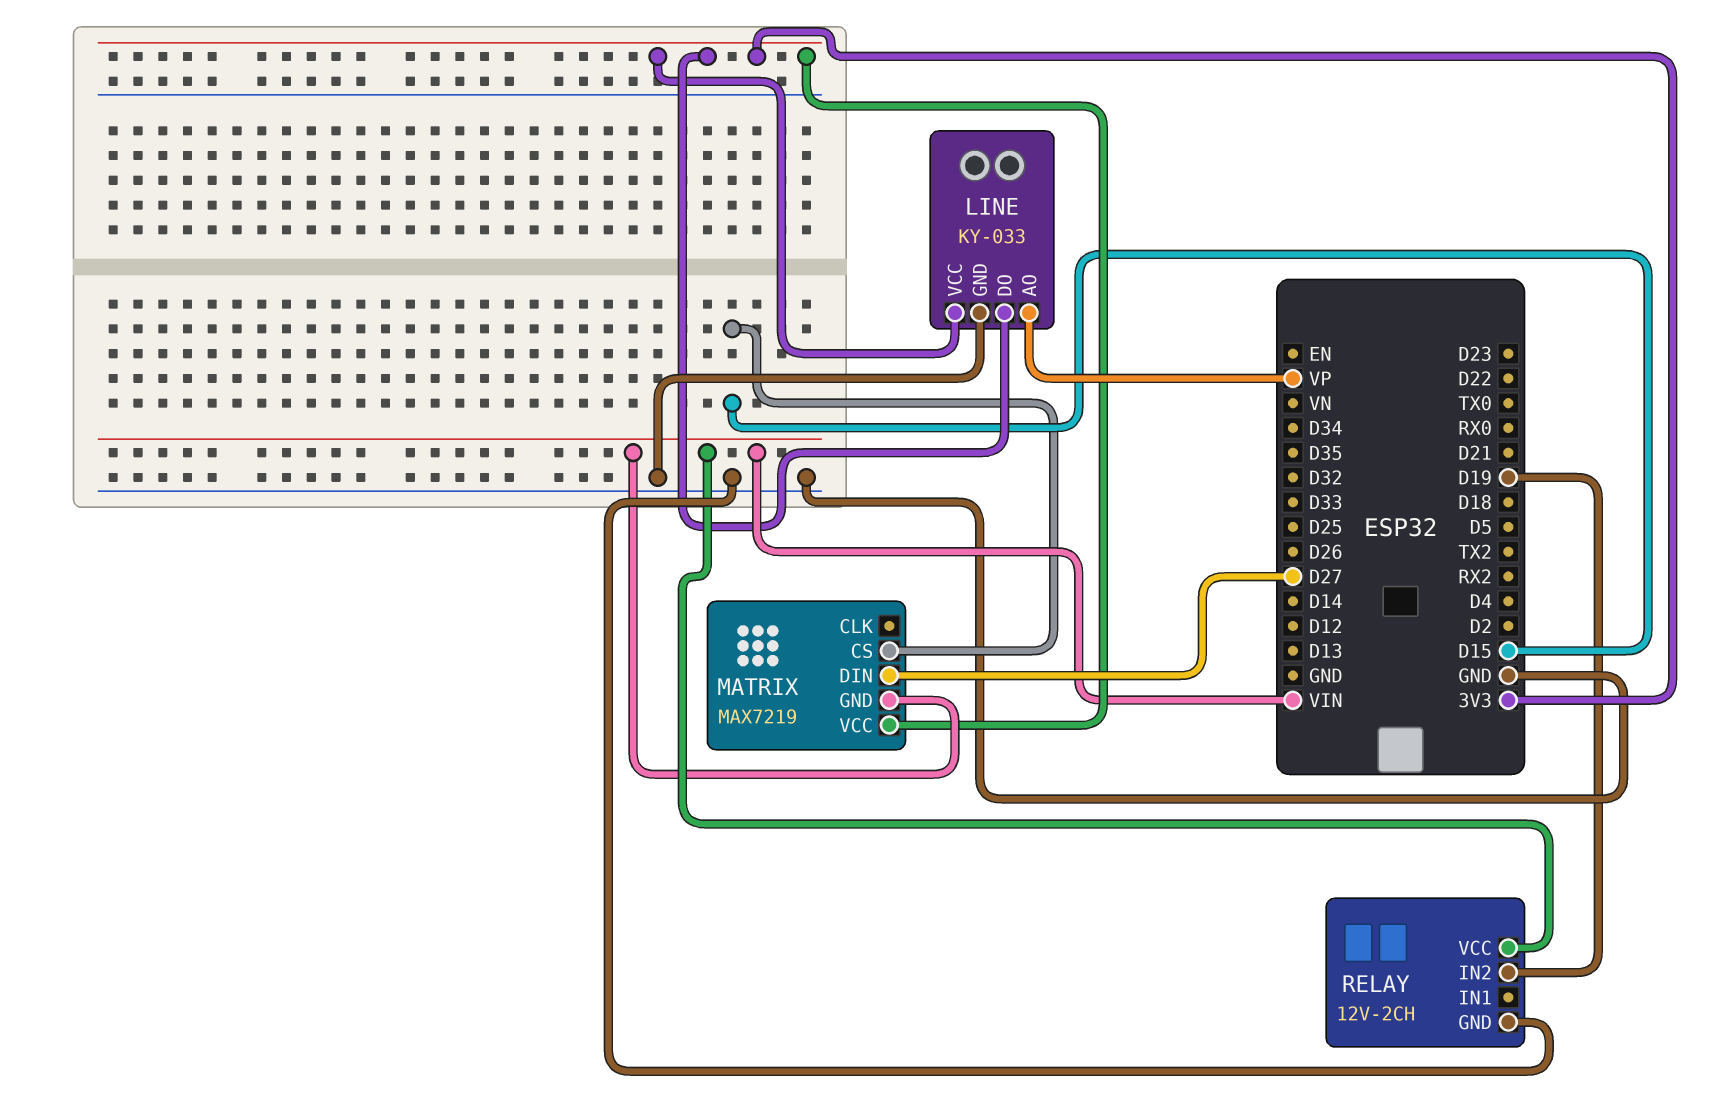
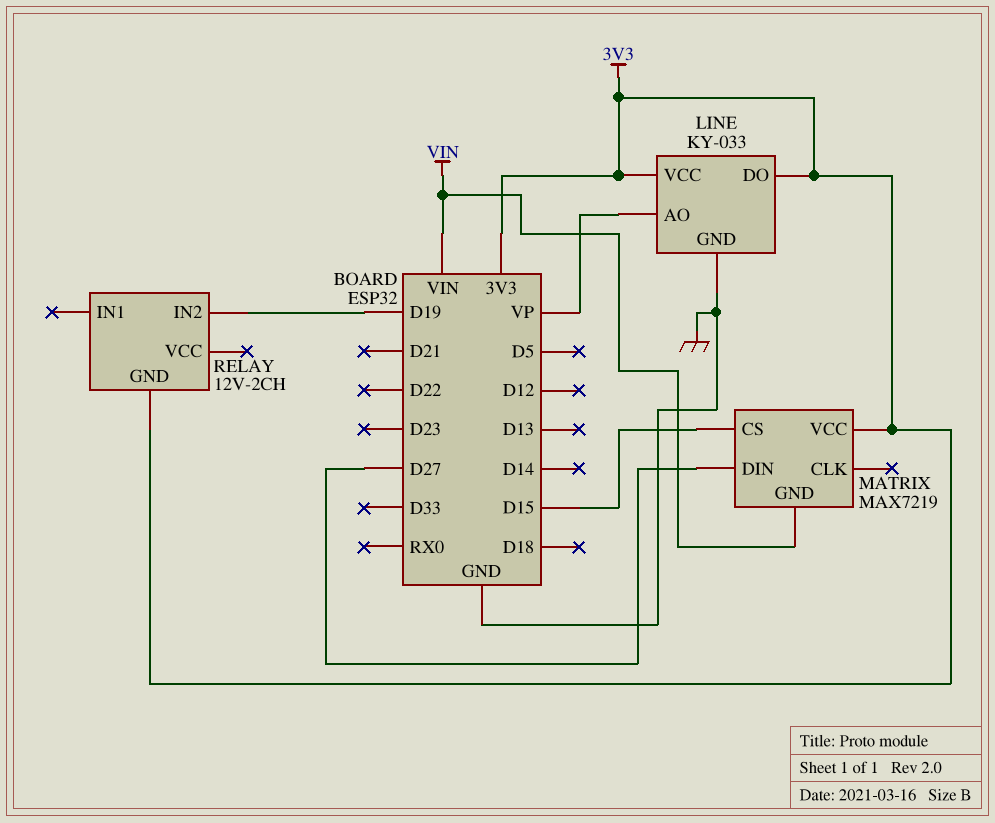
RELAY pin GND: GND -> 3V3
RELAY pin VCC: VIN -> none

